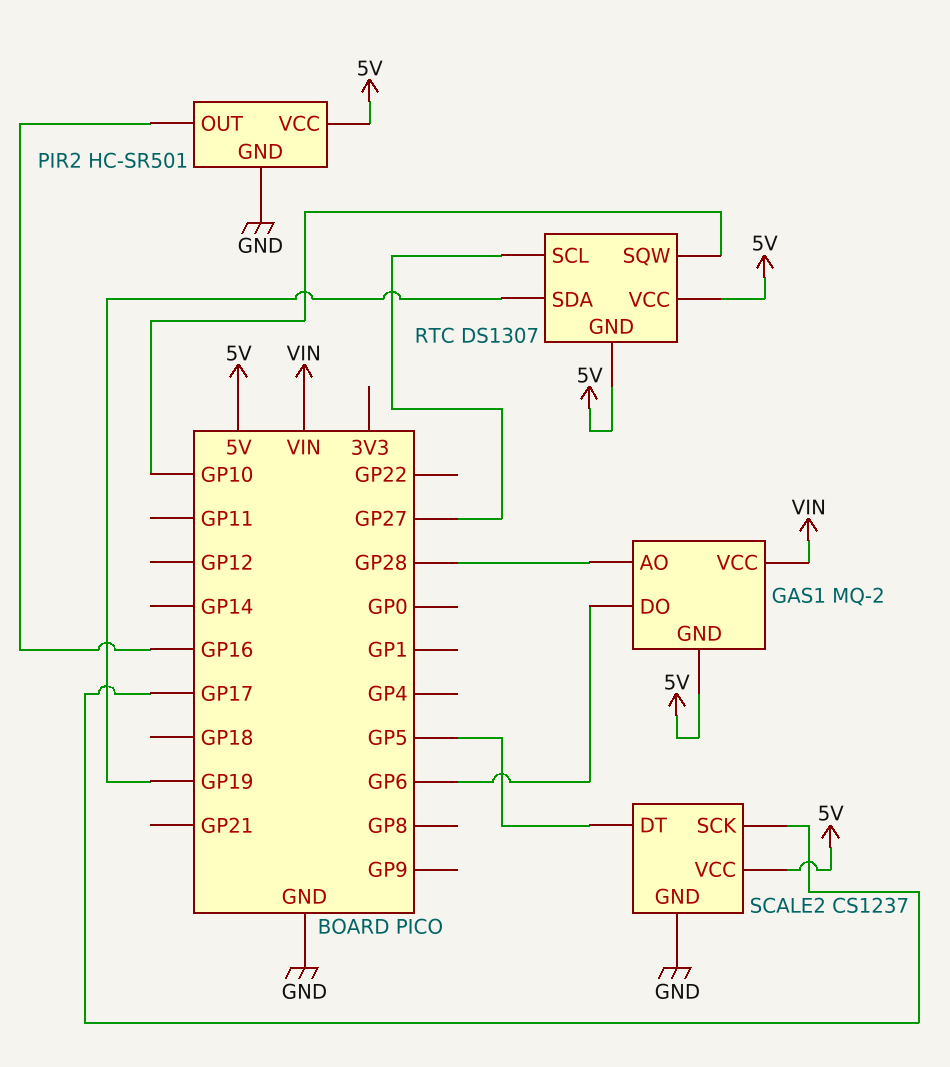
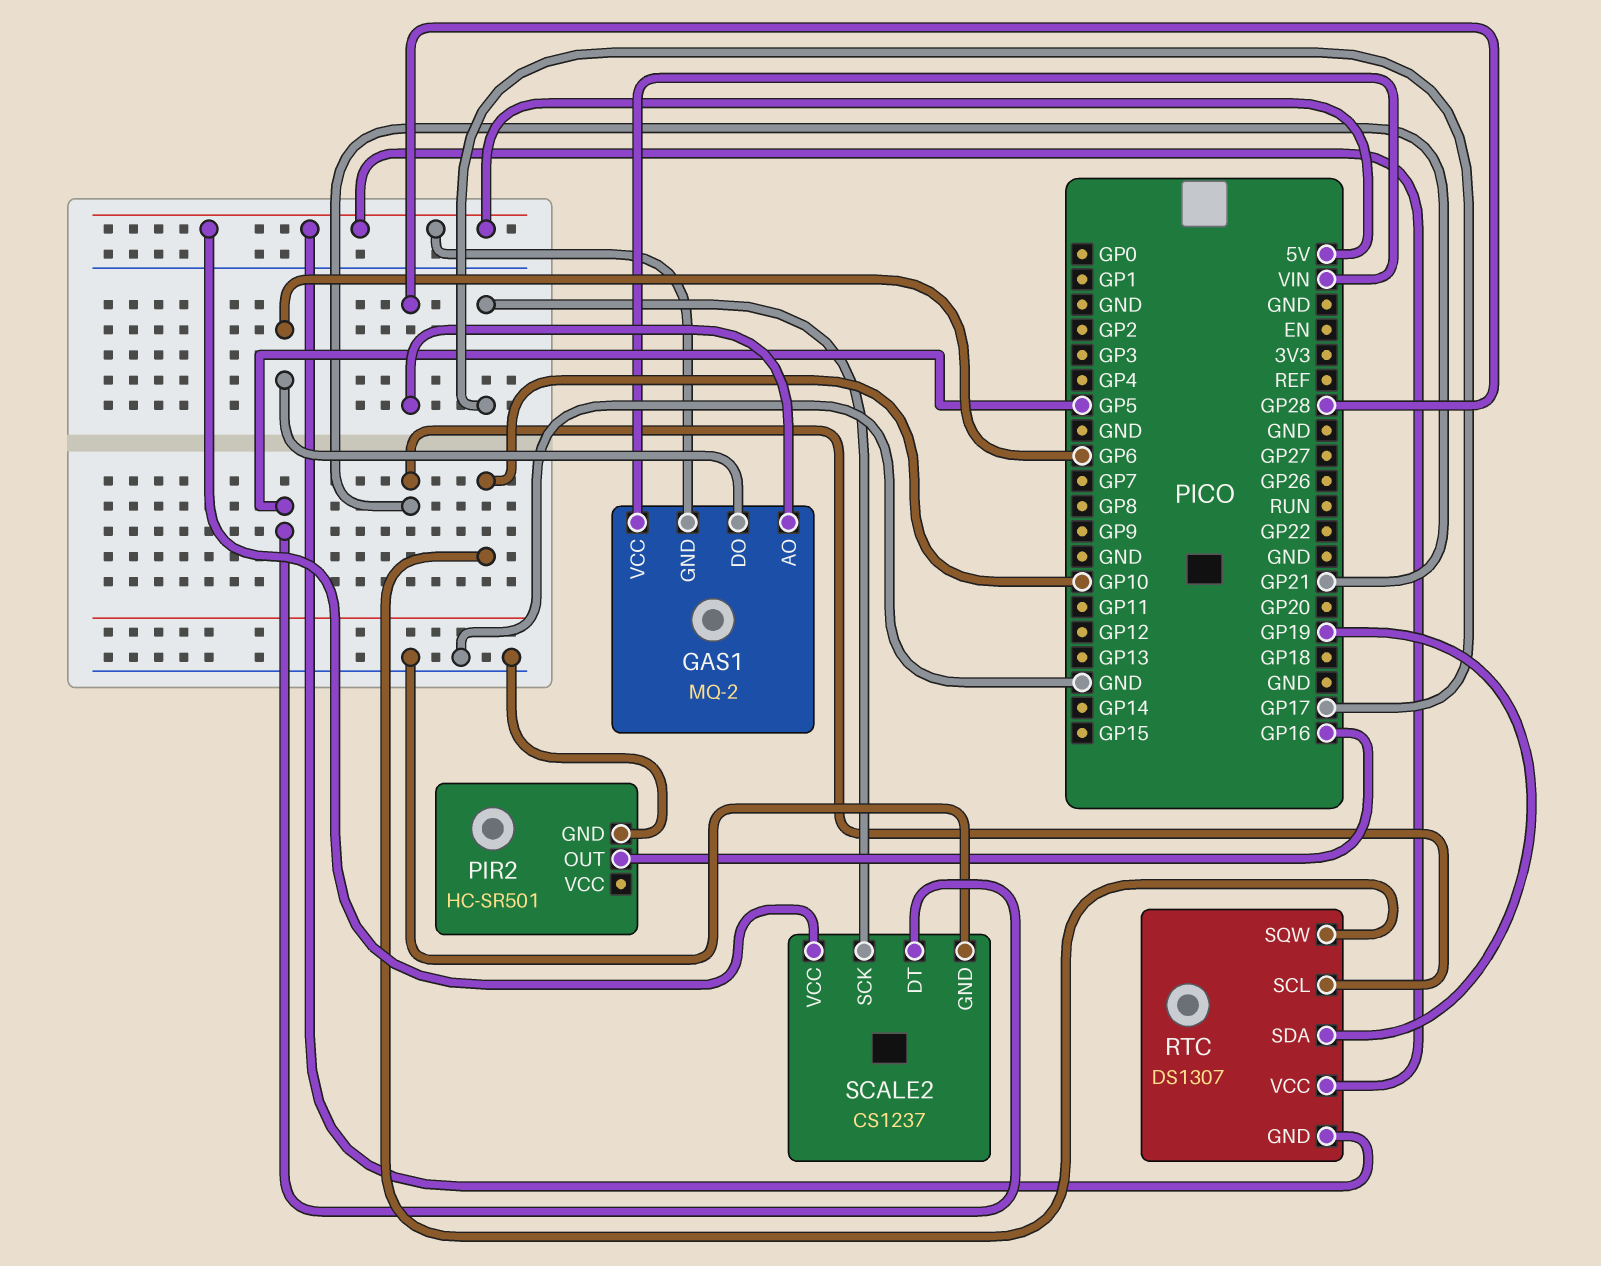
PIR2 pin VCC: 5V -> none
RTC pin SCL: GP27 -> GP21

